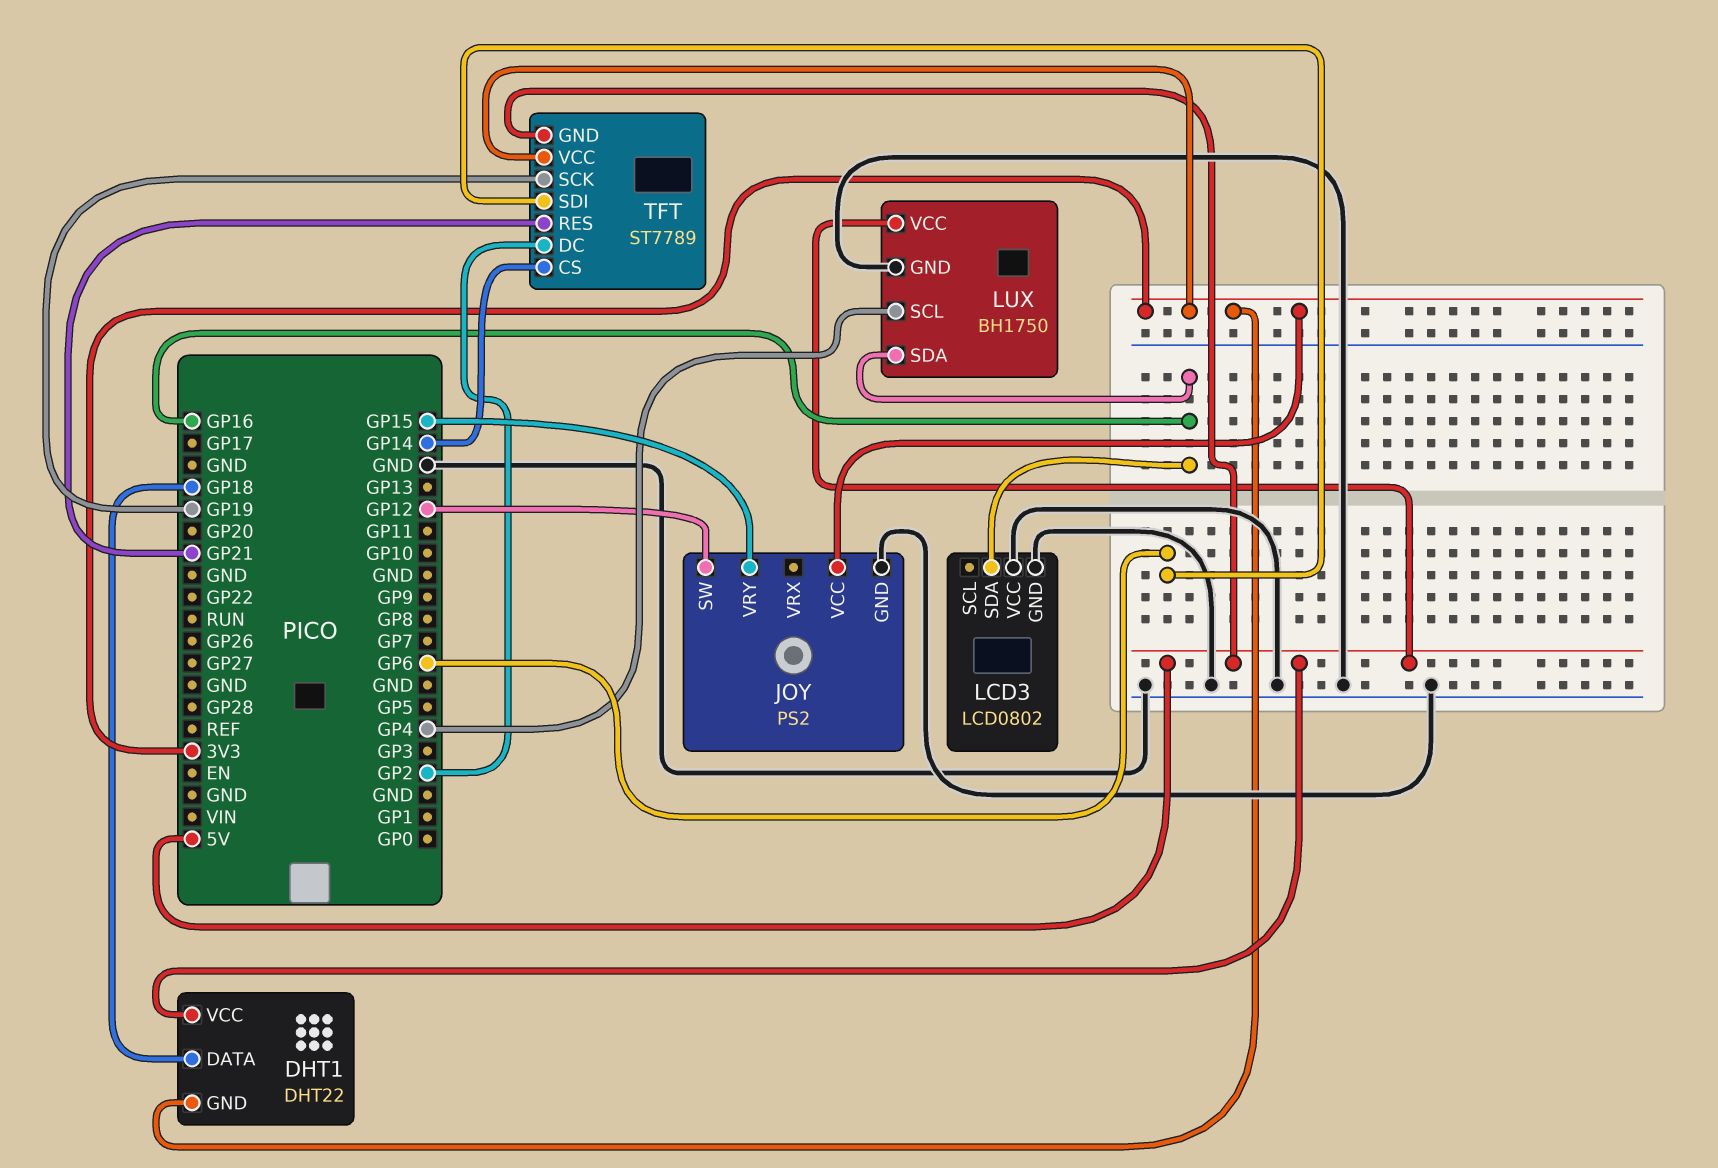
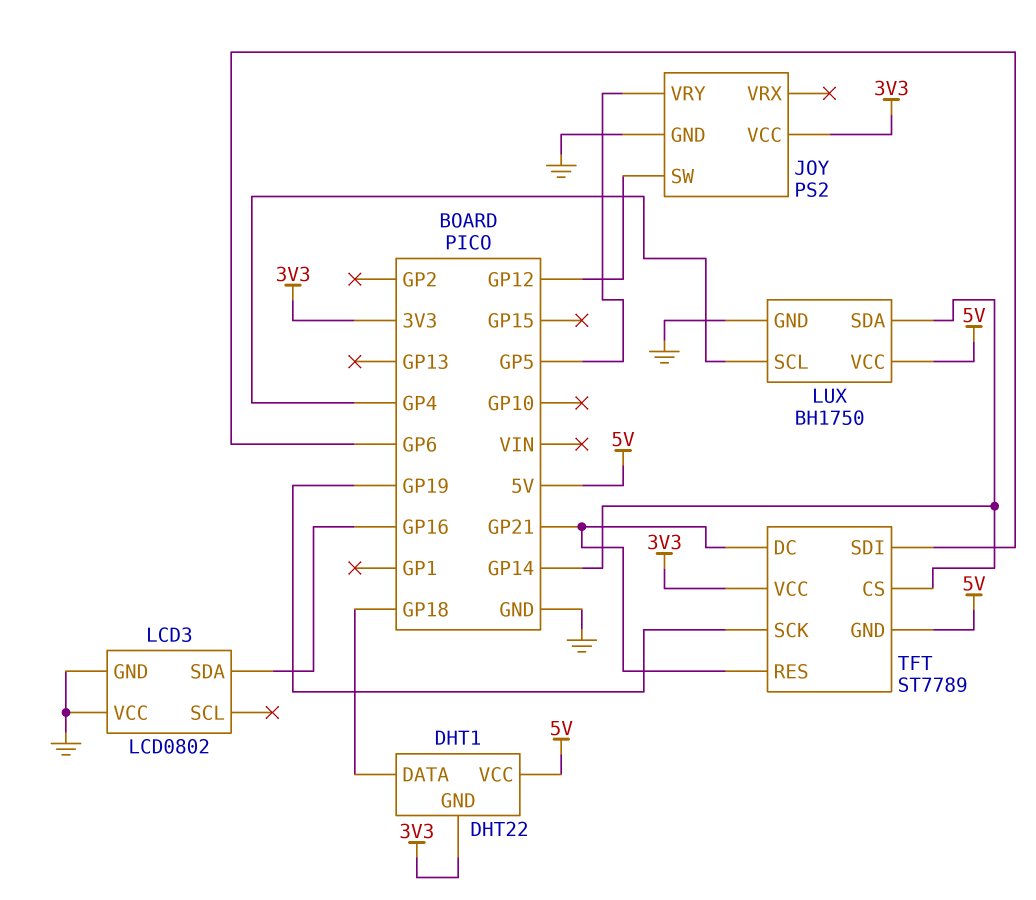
JOY pin VRY: GP15 -> GP5
LUX pin SDA: GP16 -> GP14
TFT pin DC: GP2 -> GP21

